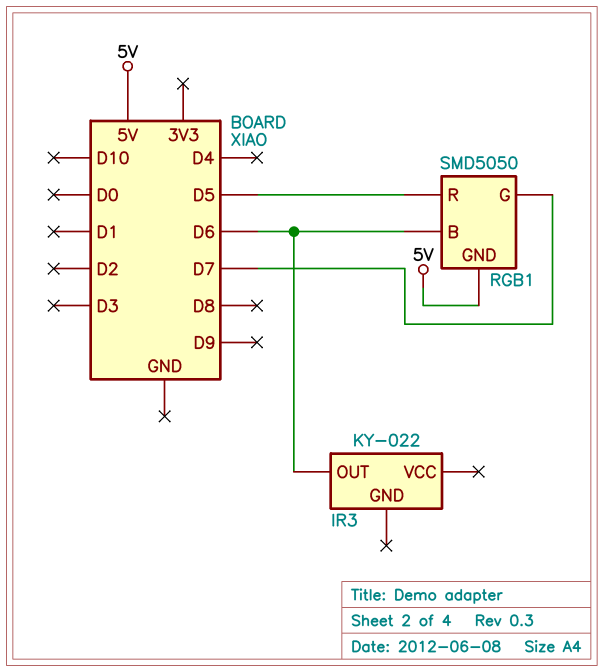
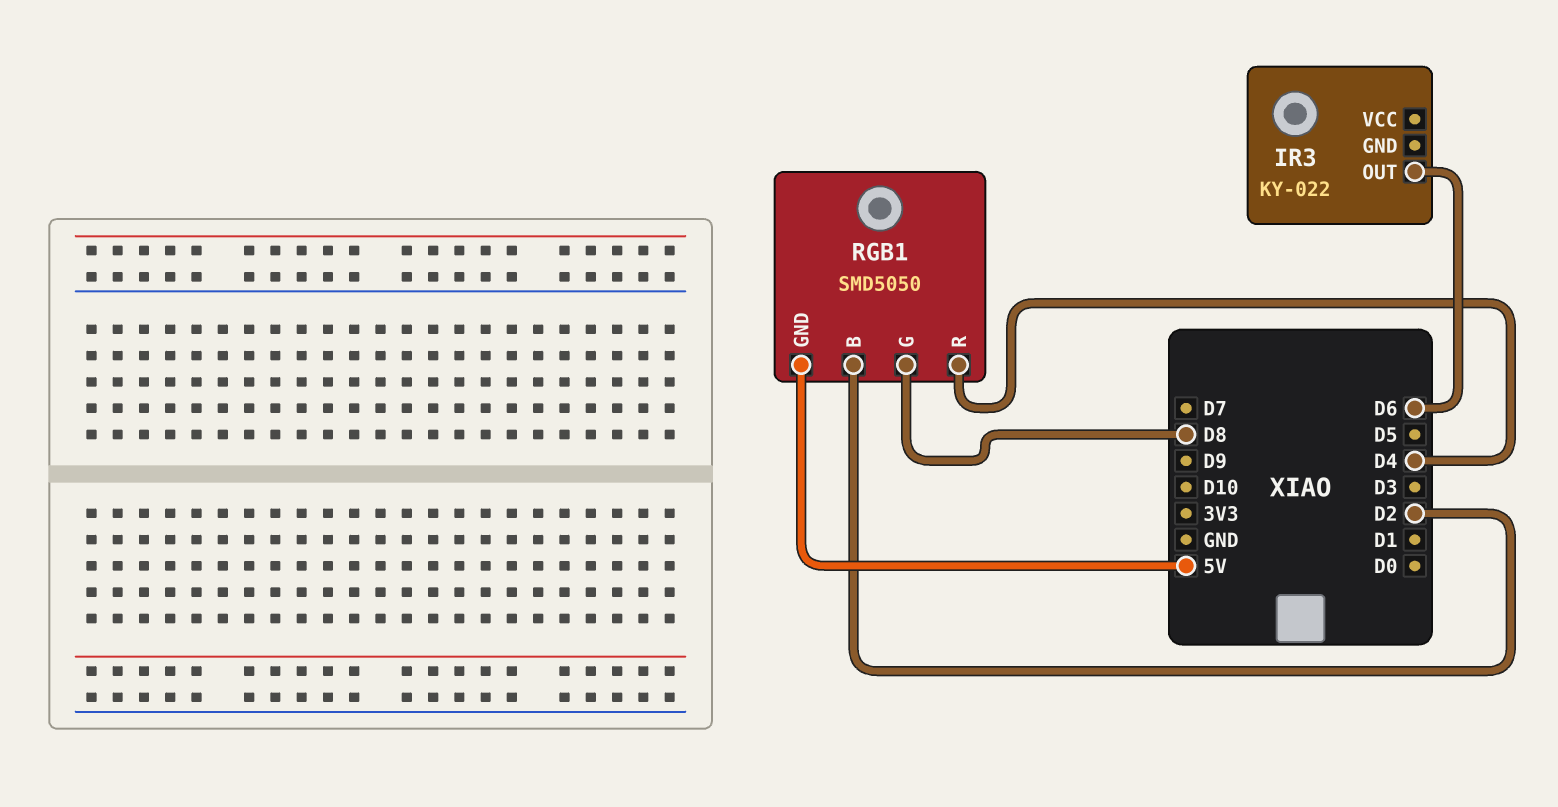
RGB1 pin B: D6 -> D2
RGB1 pin G: D7 -> D8
RGB1 pin R: D5 -> D4

